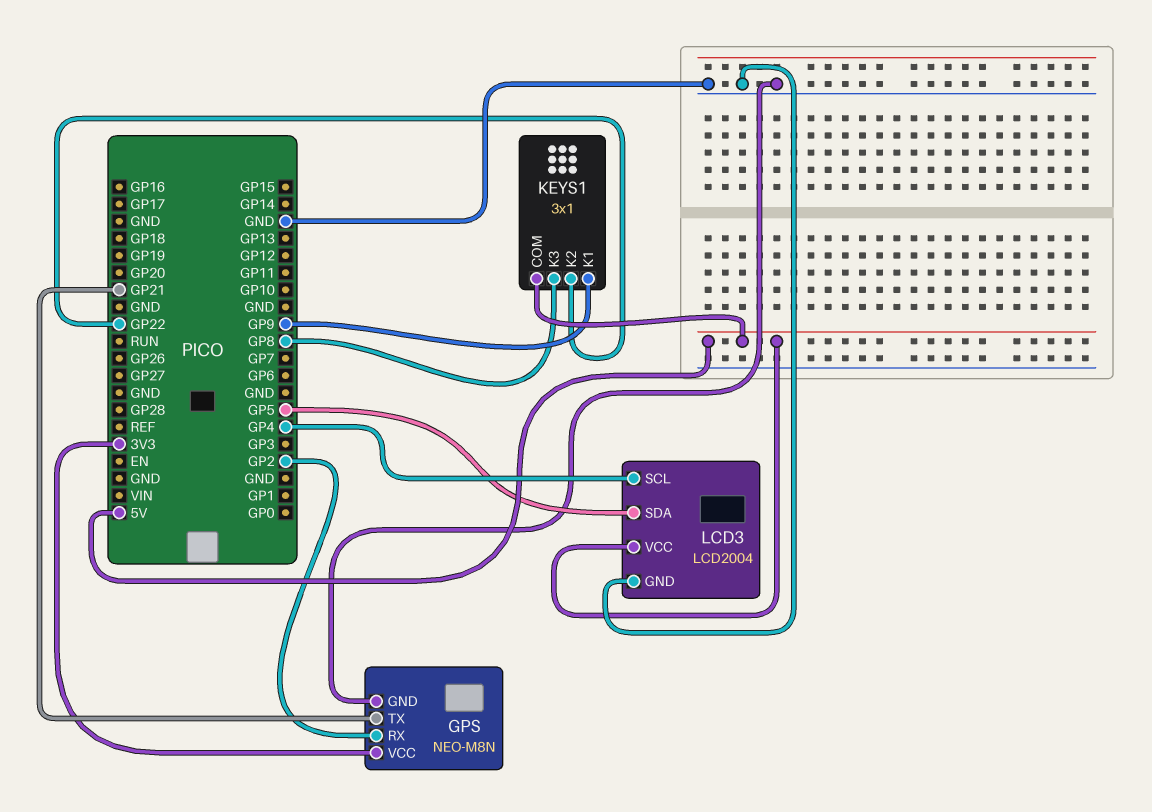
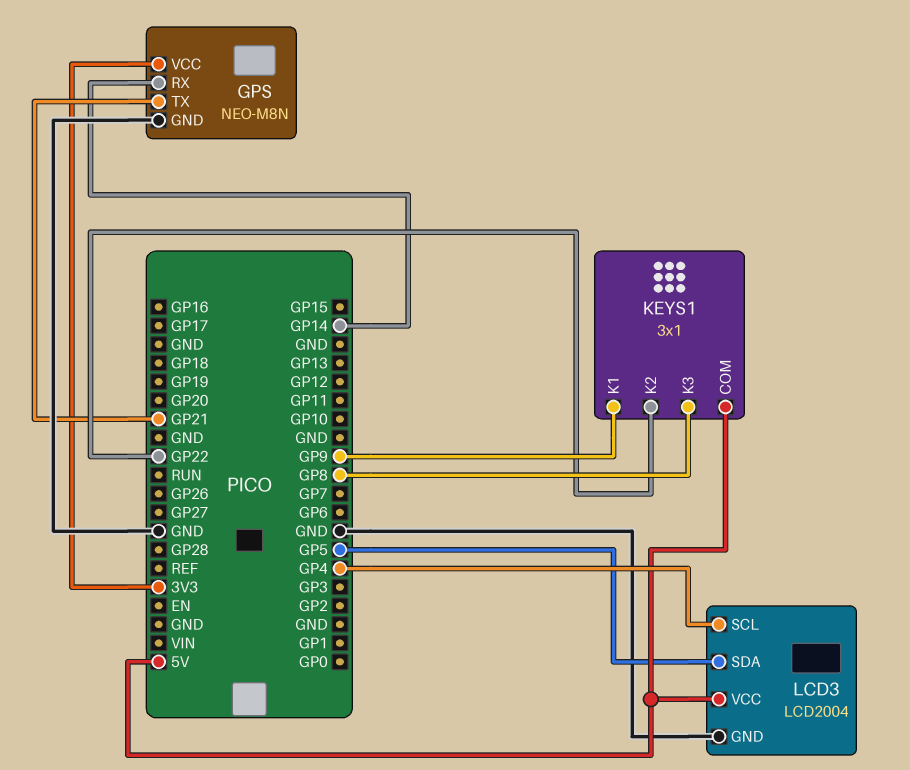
GPS pin RX: GP2 -> GP14

